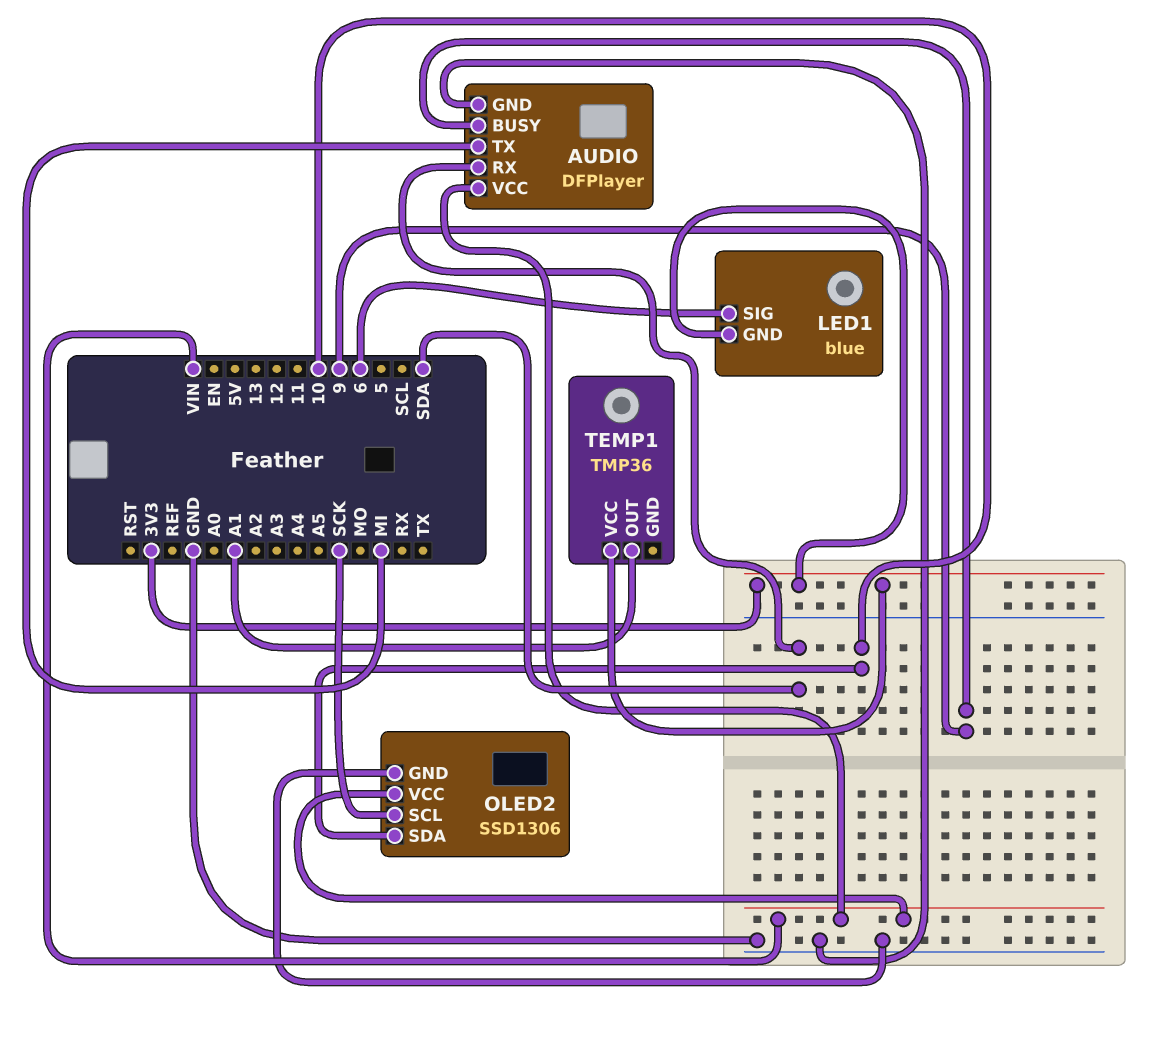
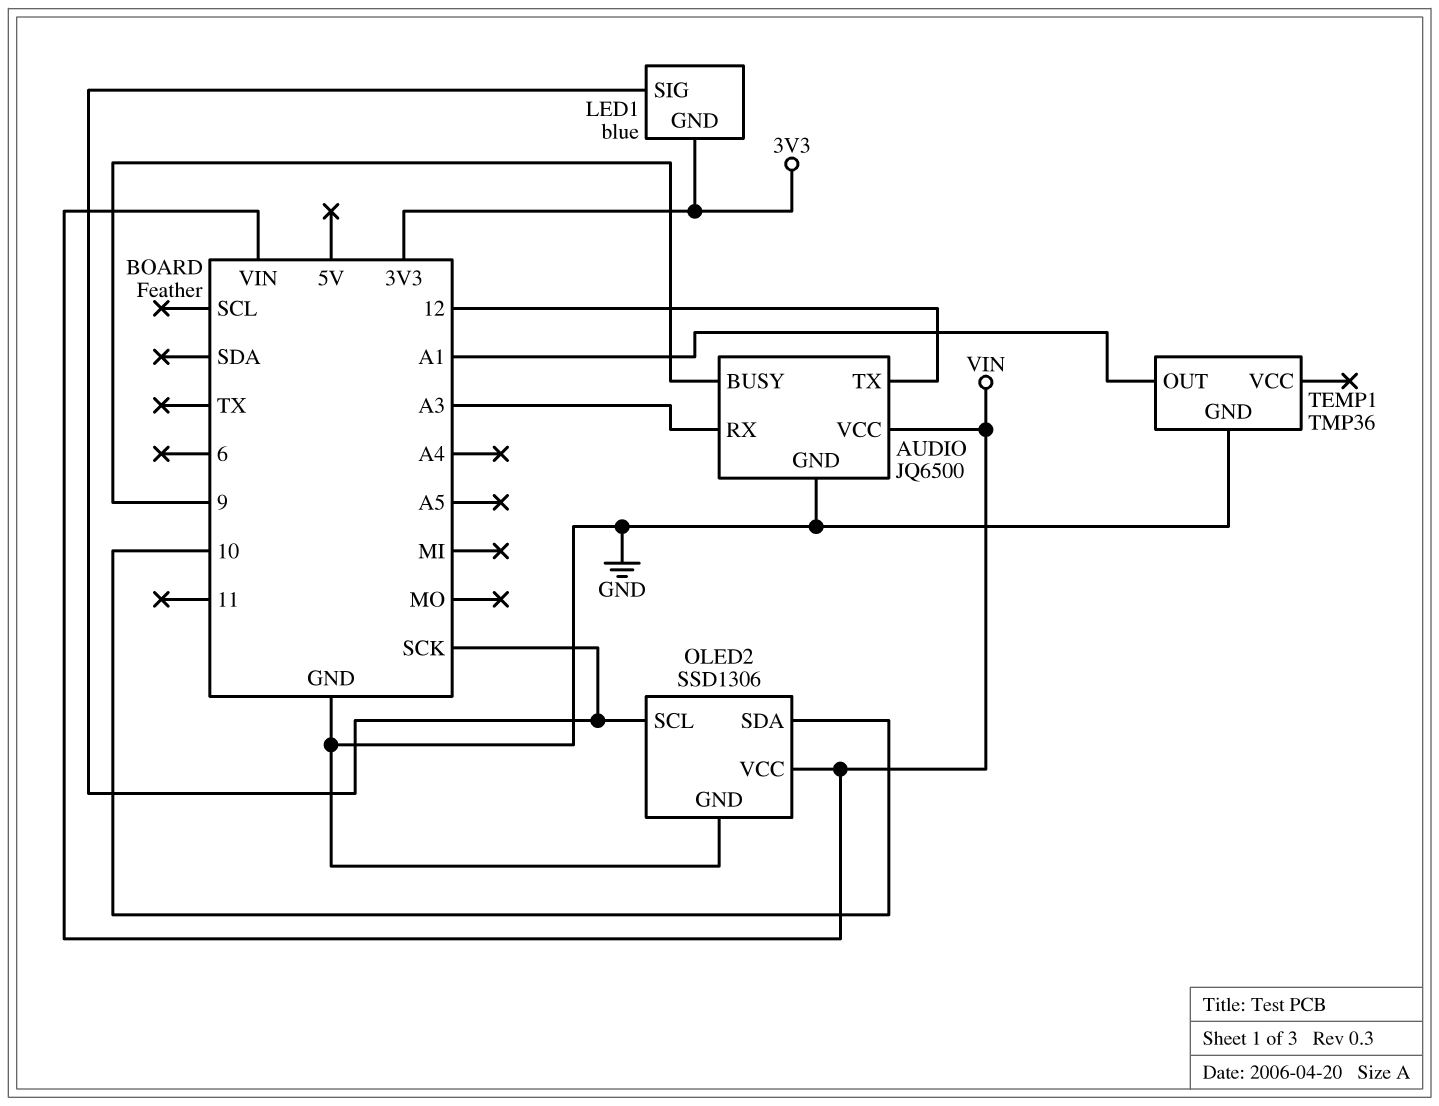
AUDIO: DFPlayer -> JQ6500
AUDIO pin RX: SDA -> A3
AUDIO pin TX: MI -> 12
LED1 pin SIG: 6 -> SCK
TEMP1 pin GND: none -> GND
TEMP1 pin VCC: 3V3 -> none

